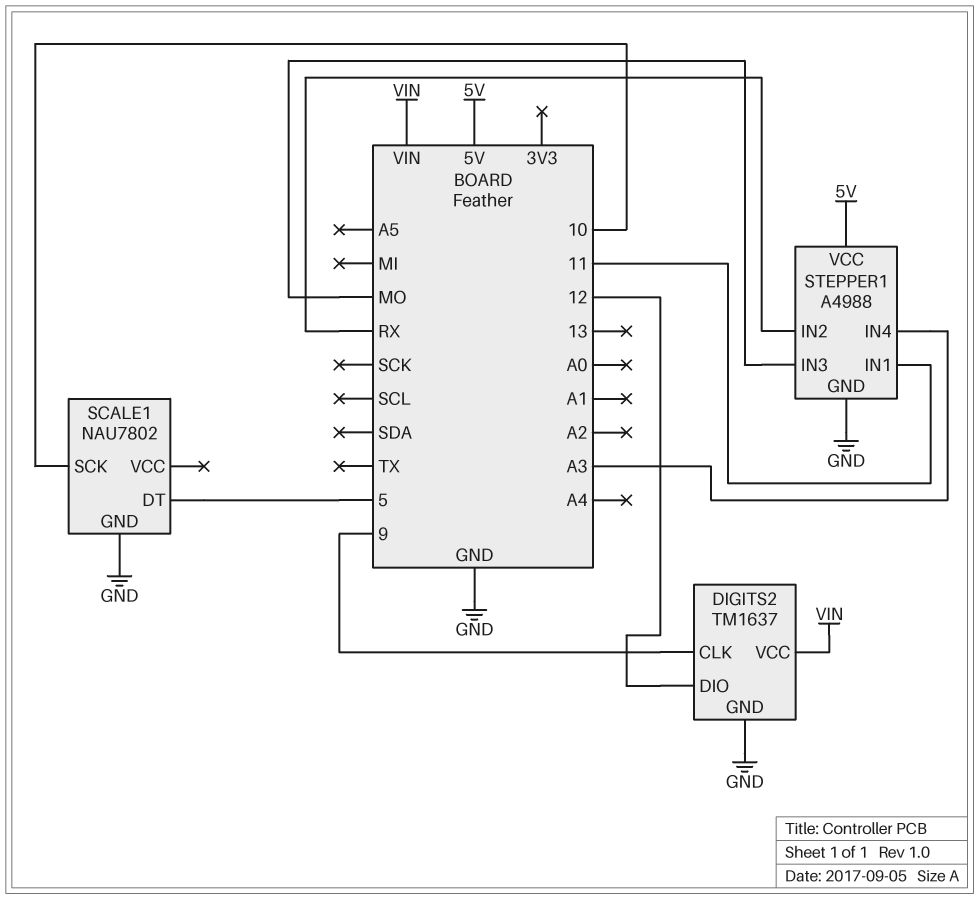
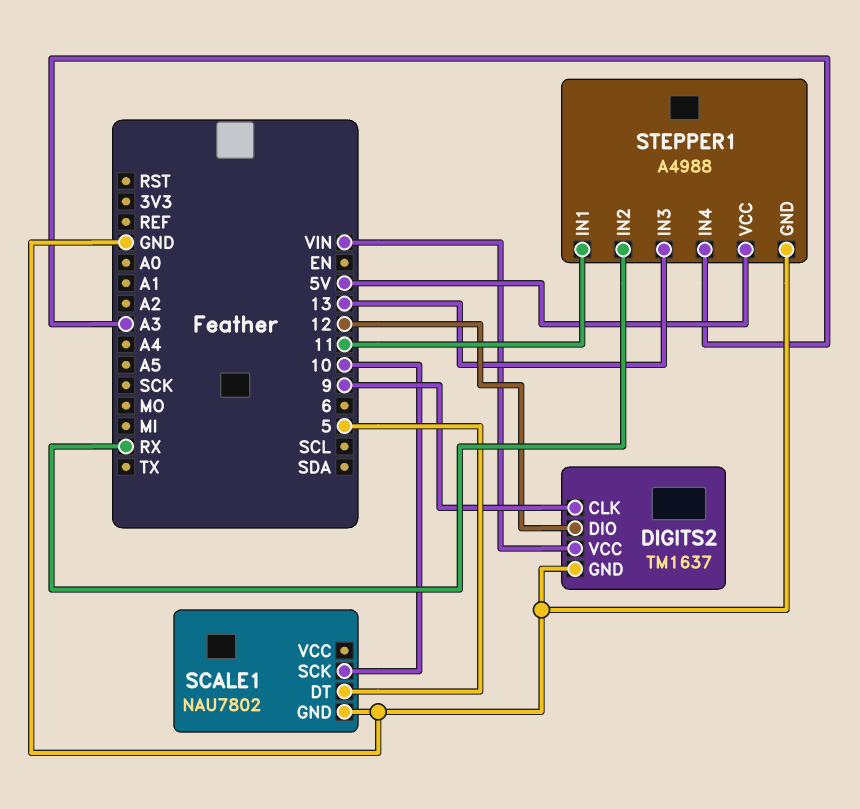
STEPPER1 pin IN3: MO -> 13

